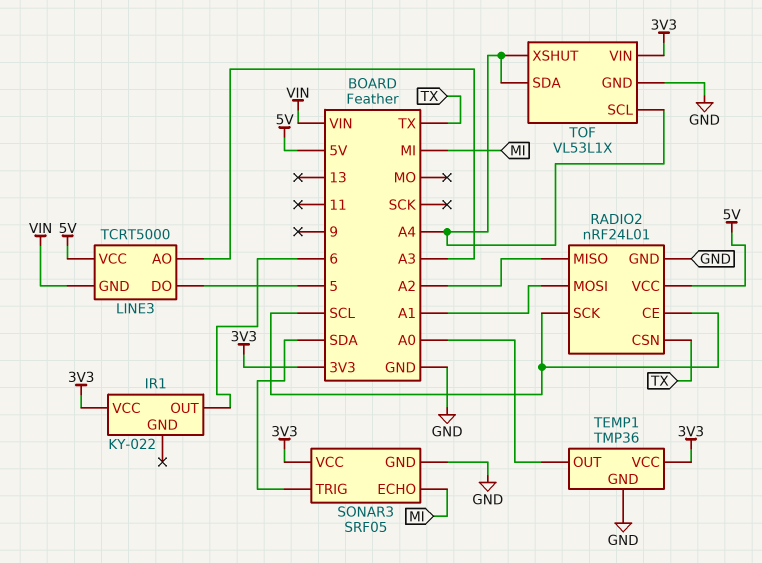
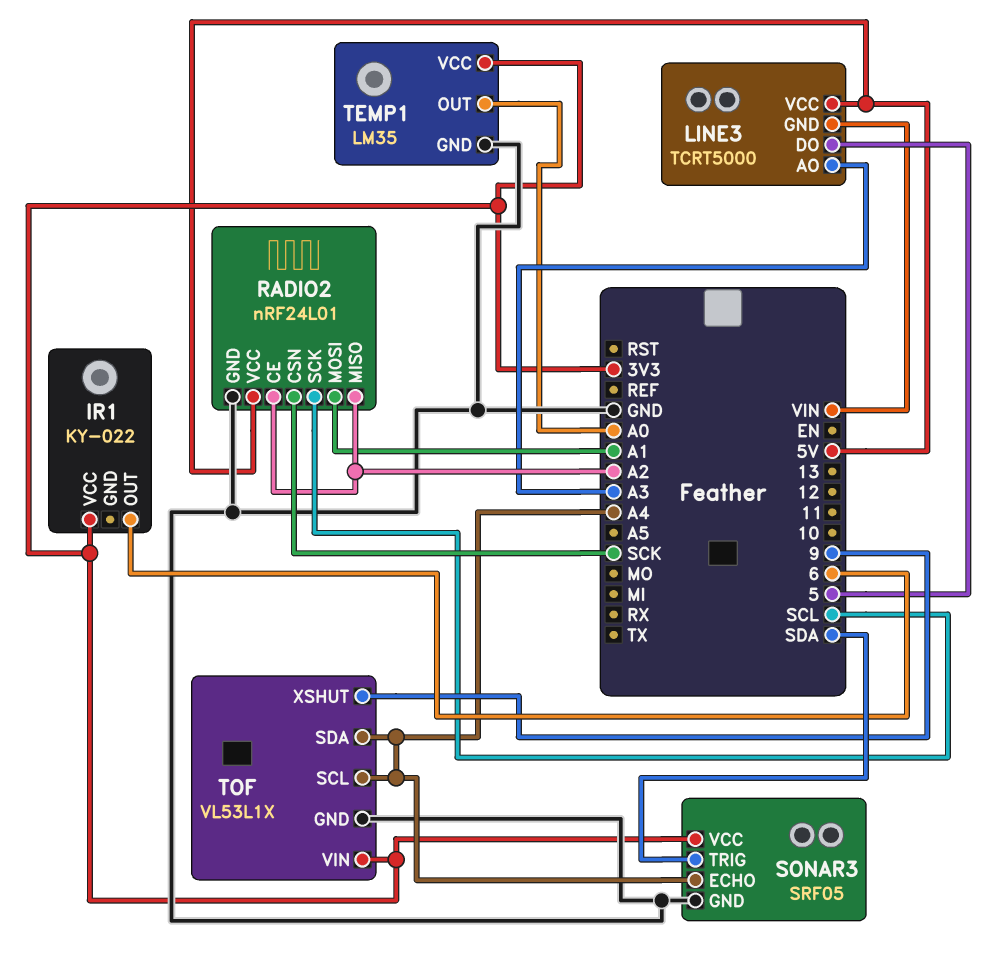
RADIO2 pin CE: SCL -> A2
RADIO2 pin CSN: TX -> SCK
SONAR3 pin ECHO: MI -> A4
TEMP1: TMP36 -> LM35
TOF pin XSHUT: A4 -> 9

